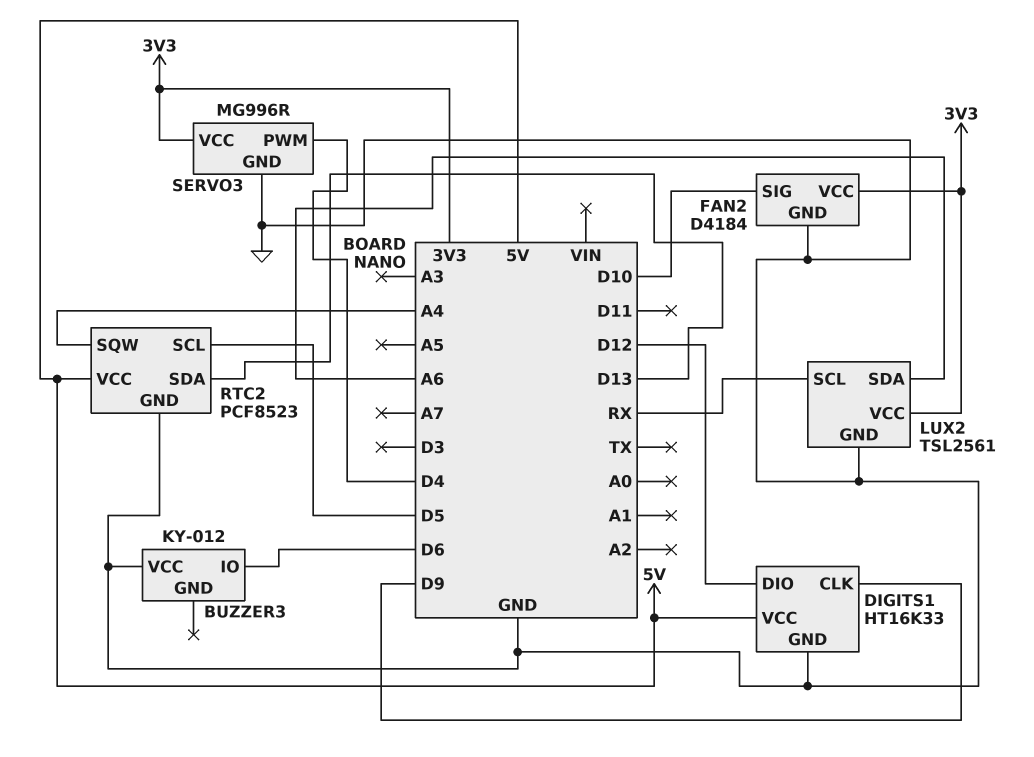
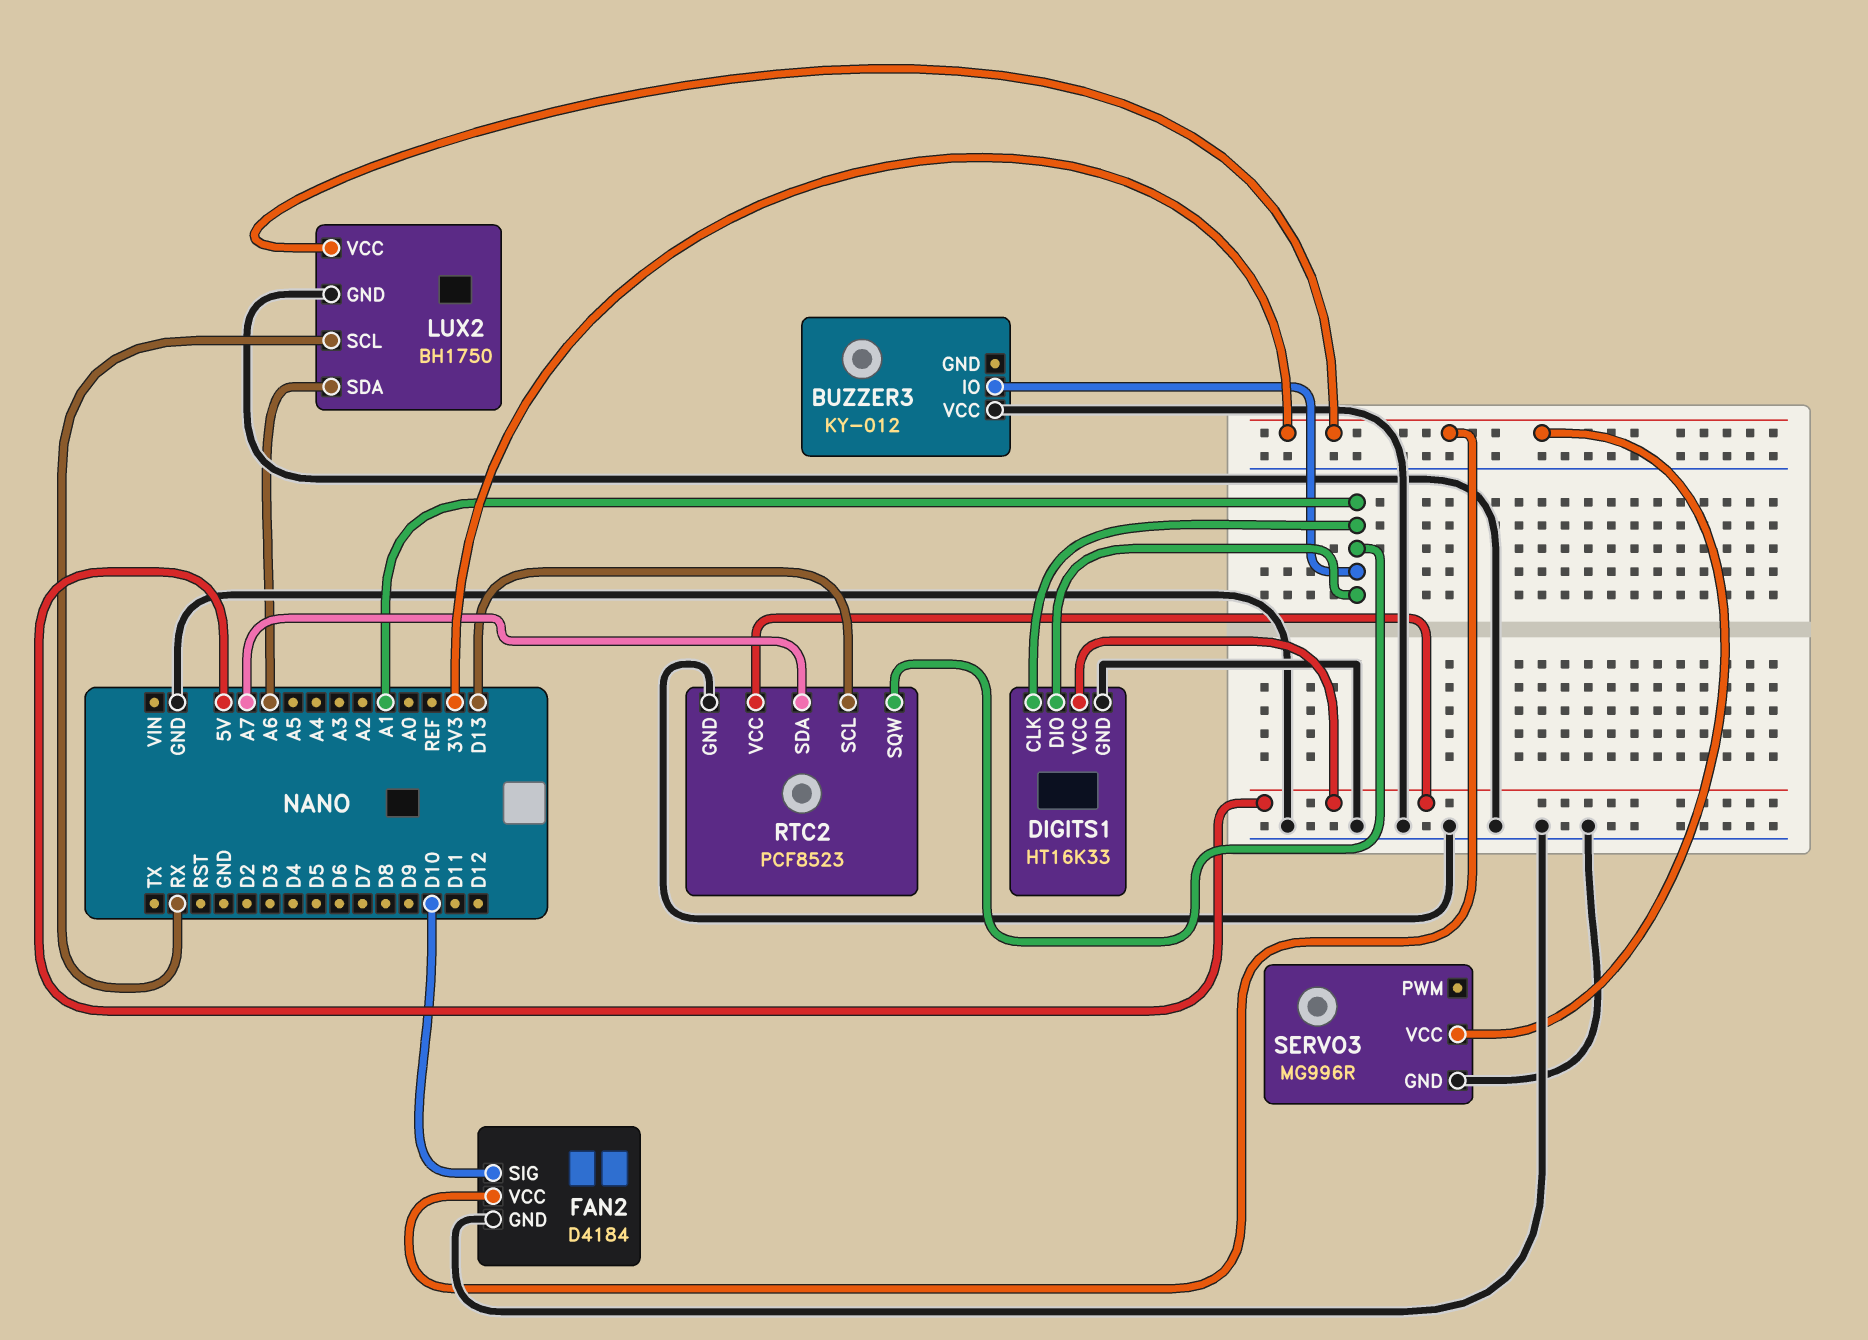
BUZZER3 pin IO: D6 -> A1
DIGITS1 pin CLK: D9 -> A1
DIGITS1 pin DIO: D12 -> A1
LUX2: TSL2561 -> BH1750
RTC2 pin SCL: D5 -> D13
RTC2 pin SDA: D13 -> A7
RTC2 pin SQW: A4 -> A1
SERVO3 pin PWM: D4 -> none

